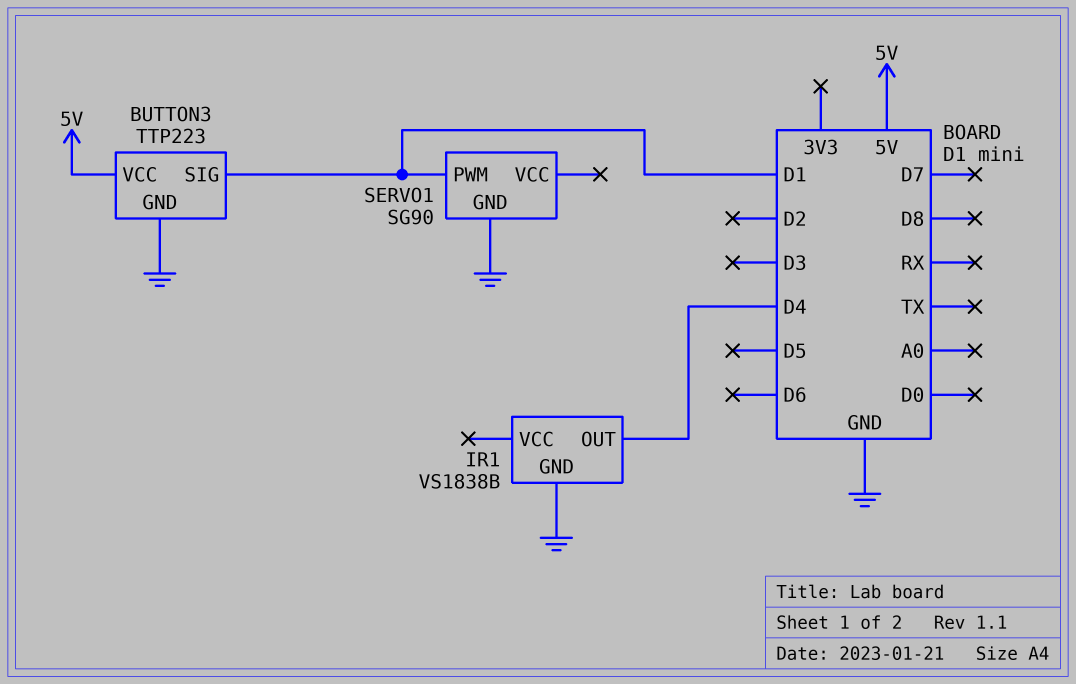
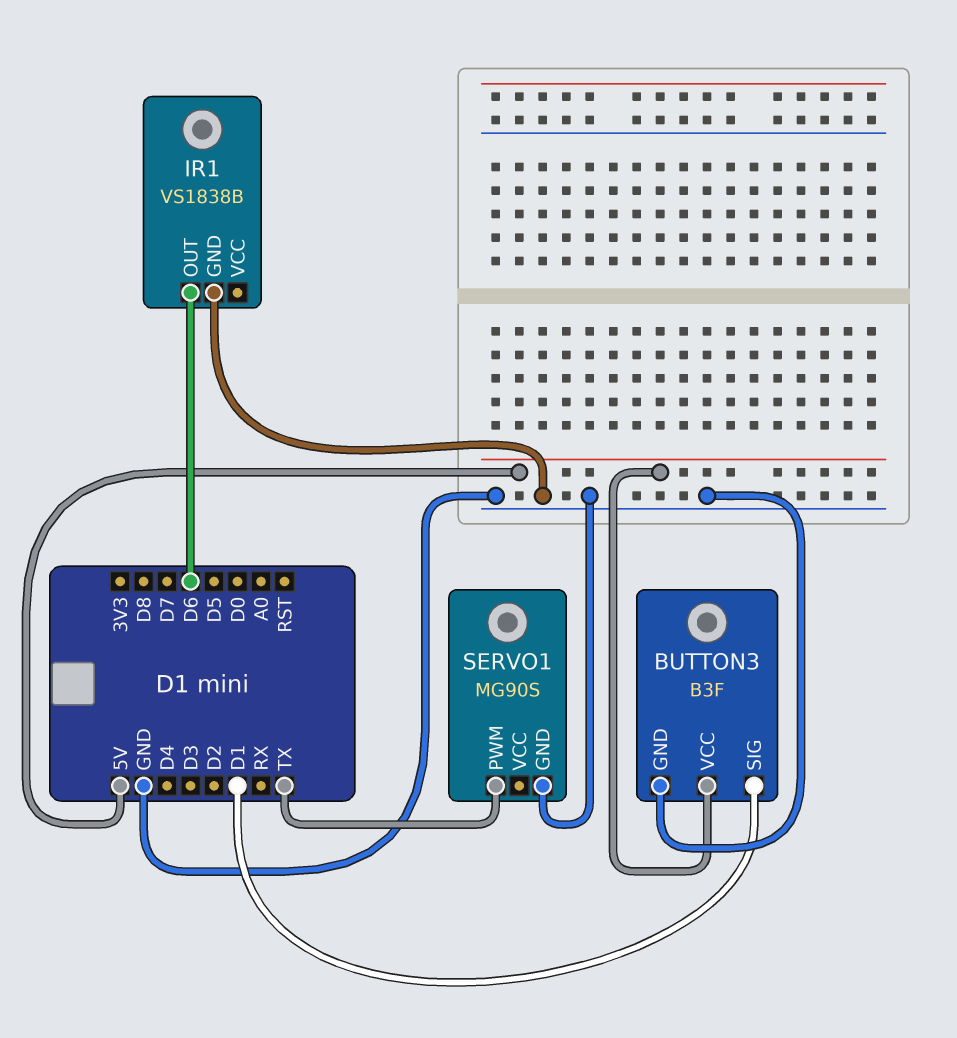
BUTTON3: TTP223 -> B3F
IR1 pin OUT: D4 -> D6
SERVO1: SG90 -> MG90S
SERVO1 pin PWM: D1 -> TX

